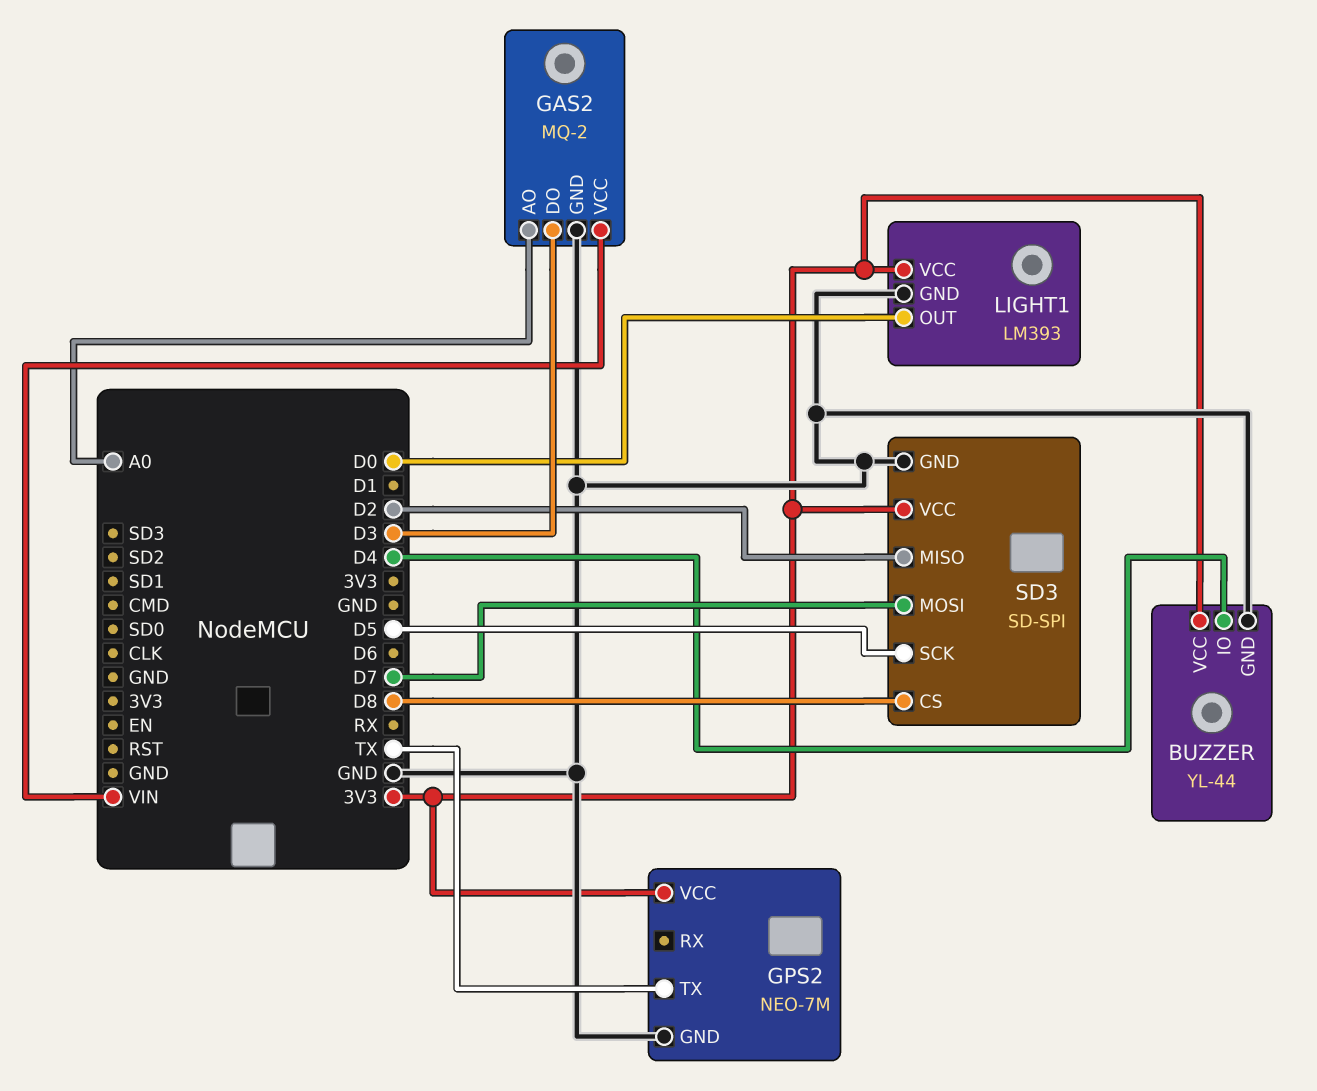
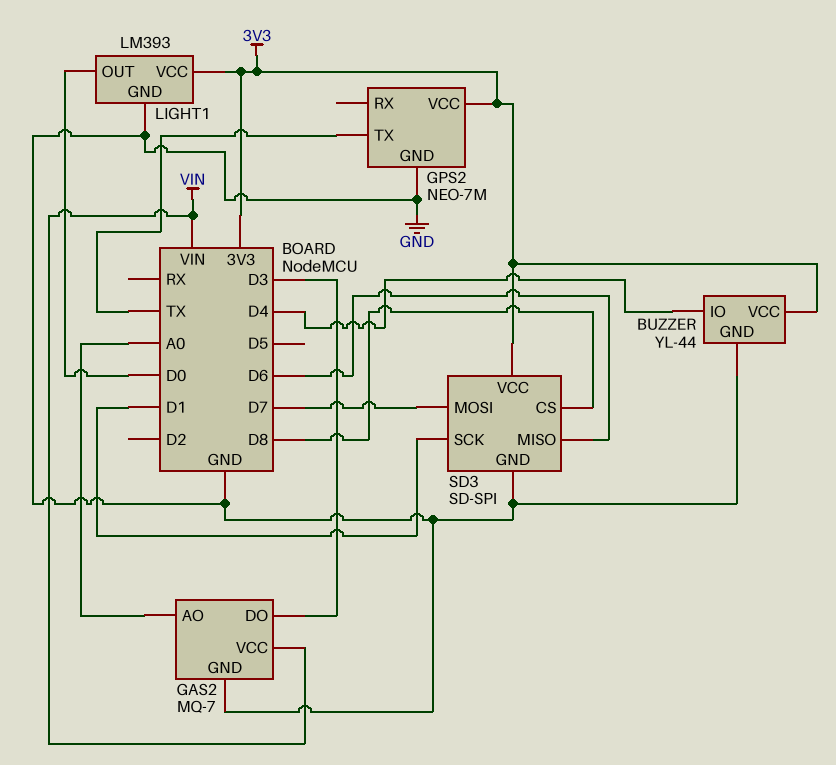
GAS2: MQ-2 -> MQ-7
SD3 pin MISO: D2 -> D6
SD3 pin SCK: D5 -> D1

